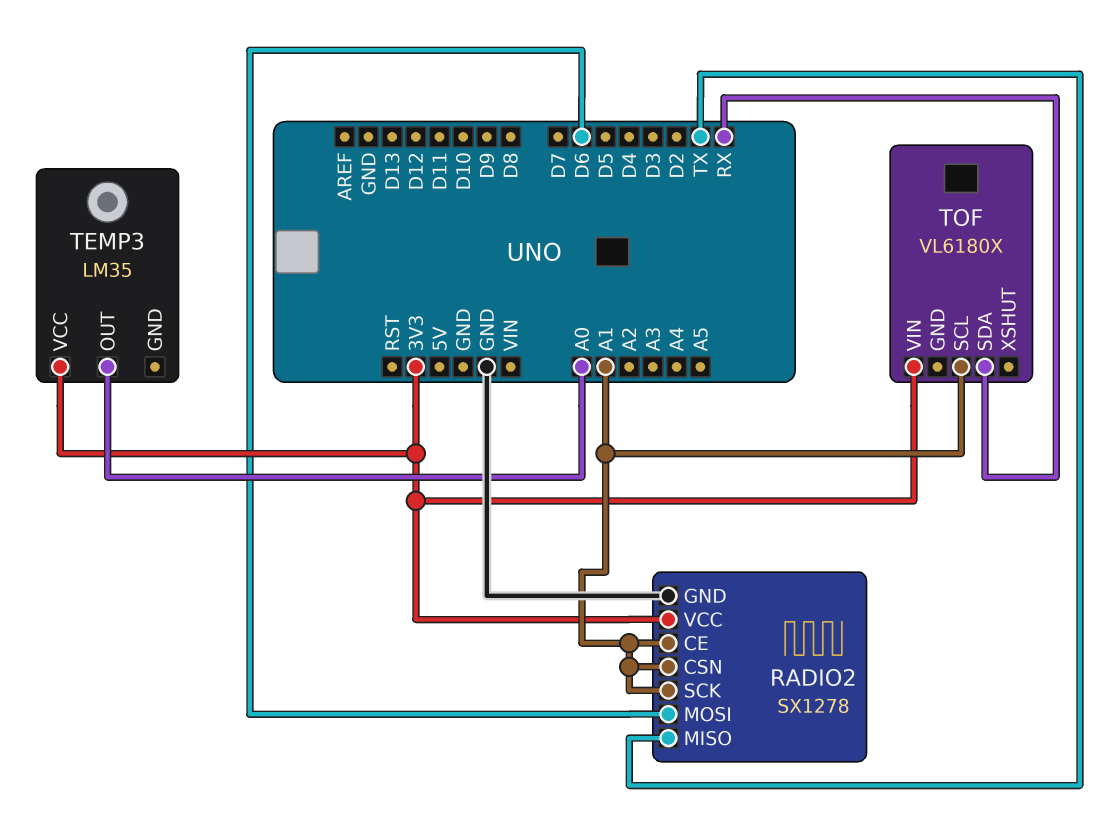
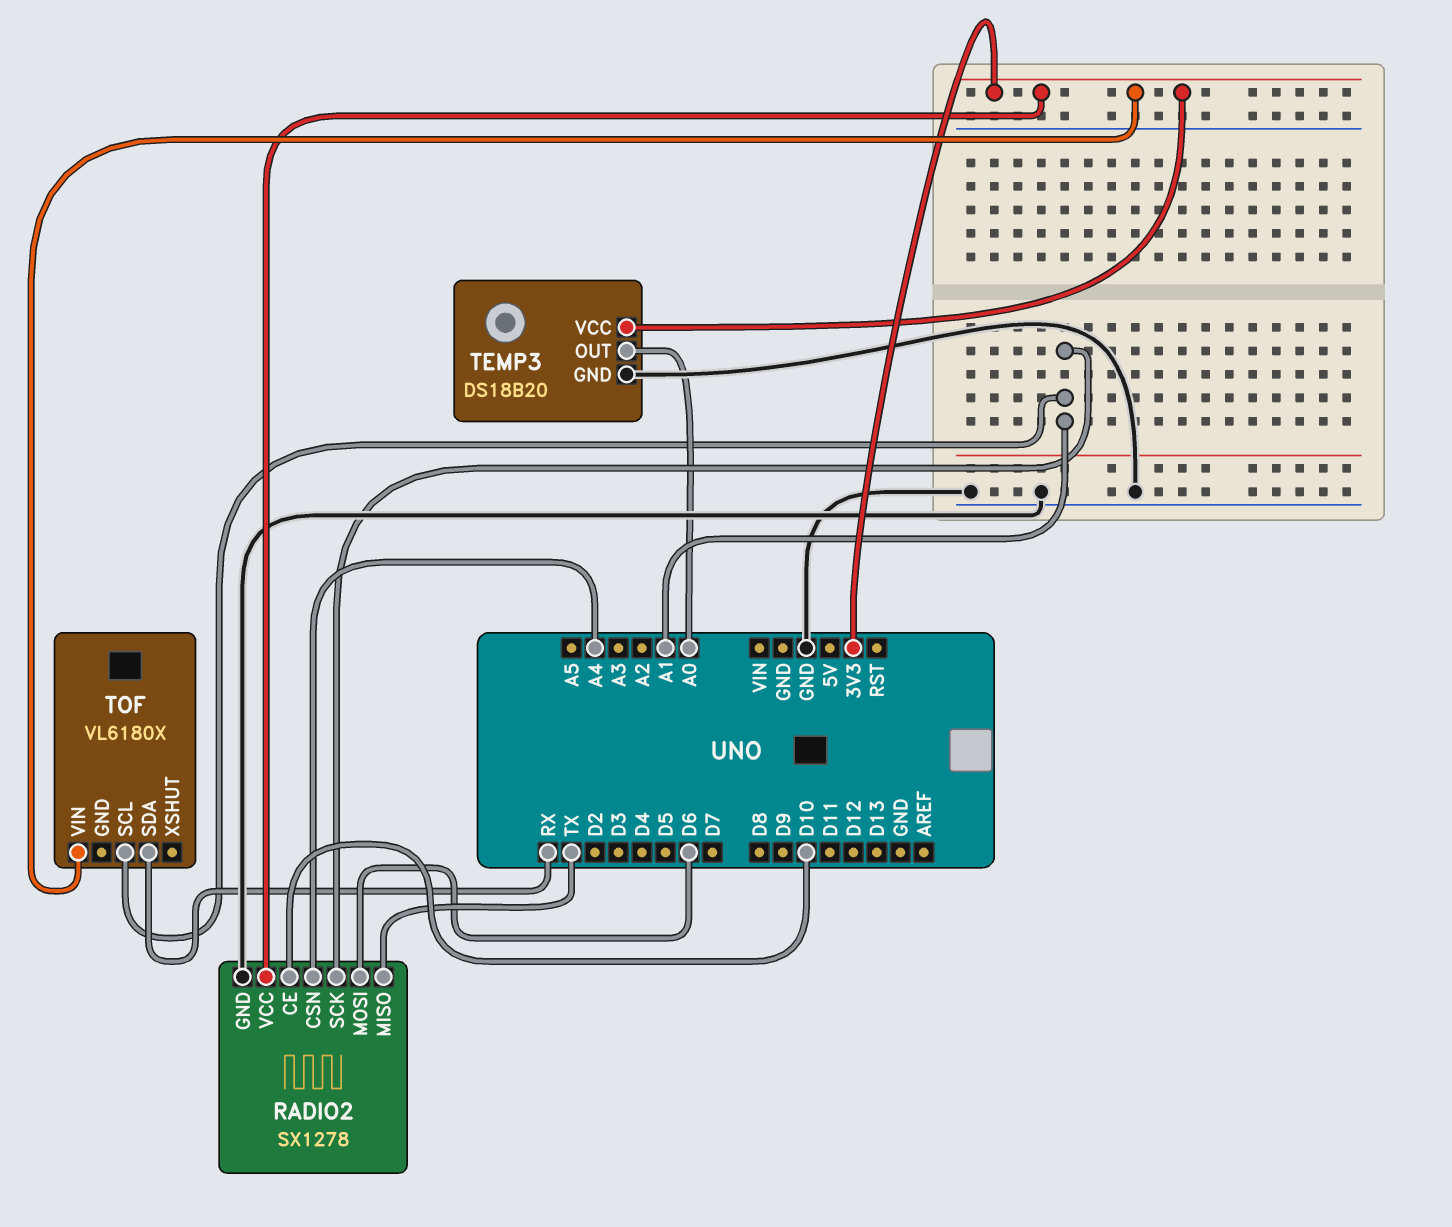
RADIO2 pin CE: A1 -> D10
RADIO2 pin CSN: A1 -> A4
TEMP3: LM35 -> DS18B20
TEMP3 pin GND: none -> GND

